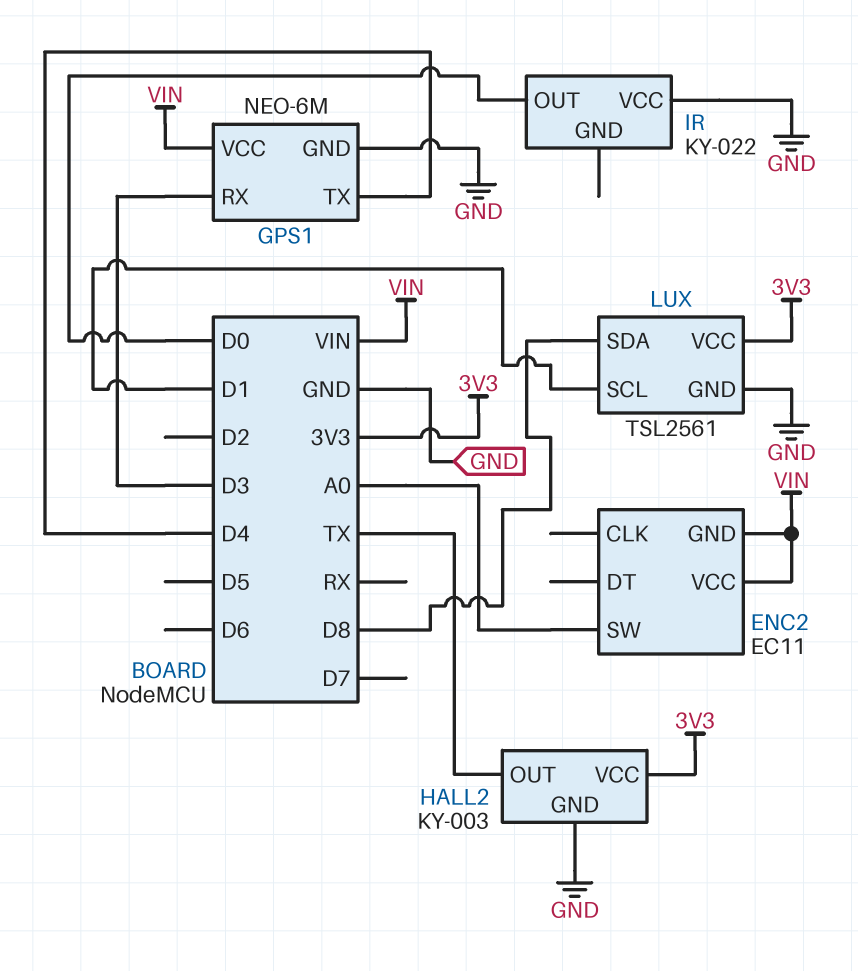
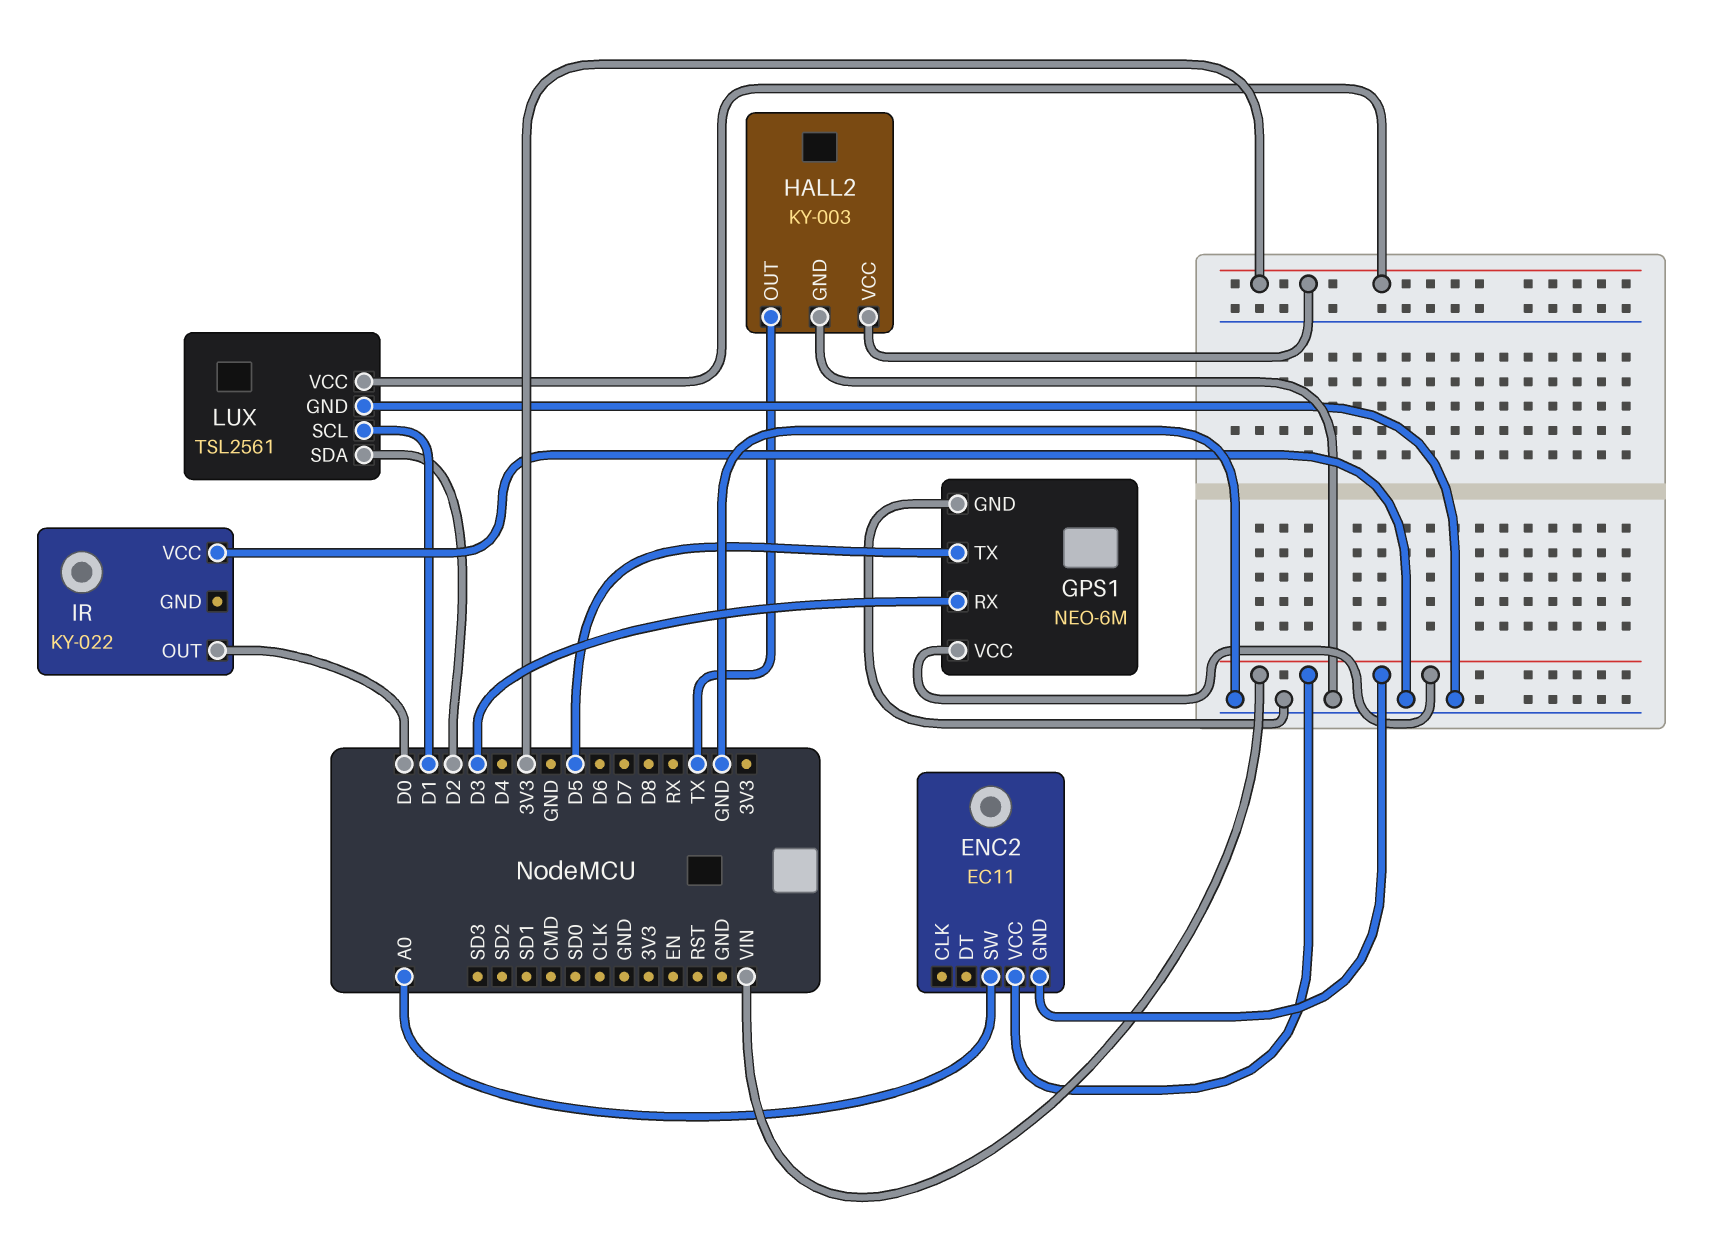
GPS1 pin TX: D4 -> D5
LUX pin SDA: D8 -> D2

